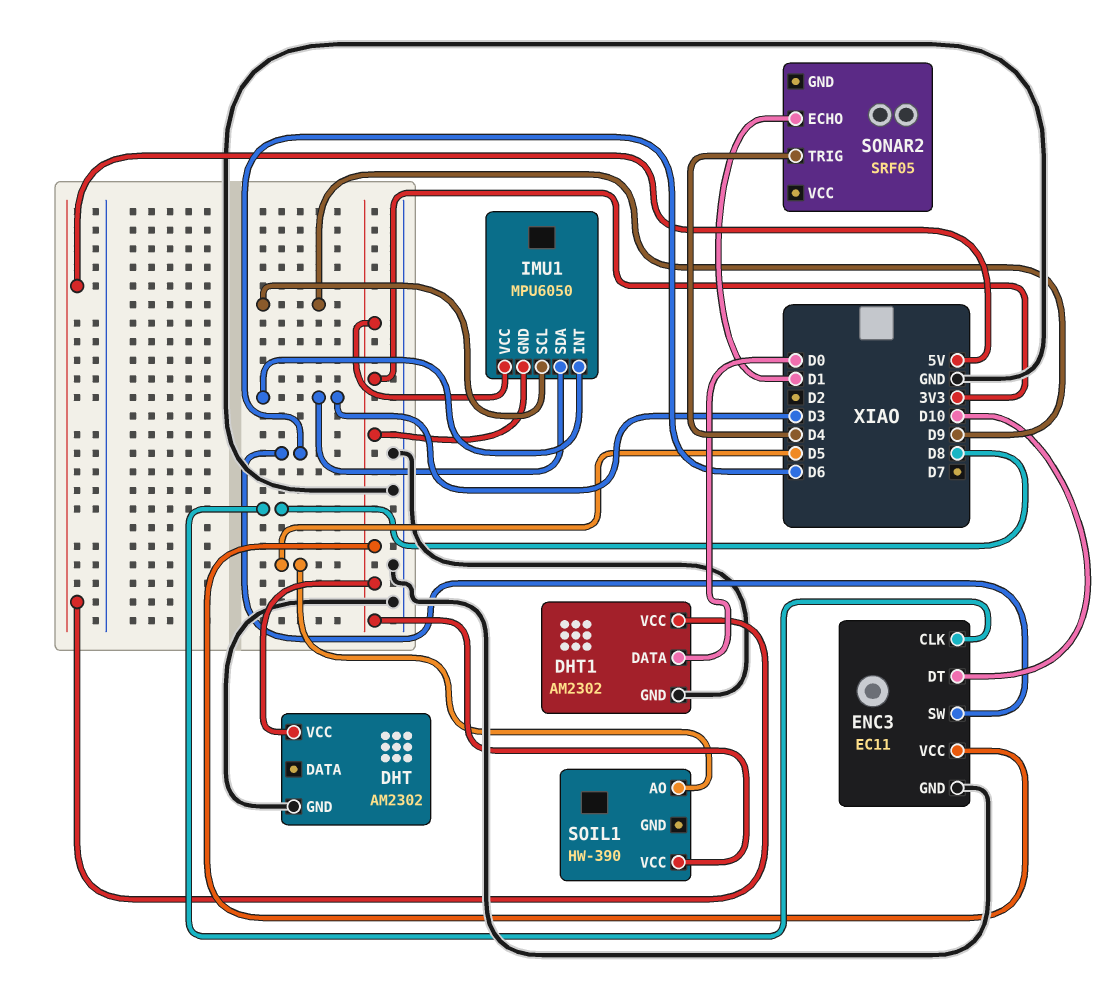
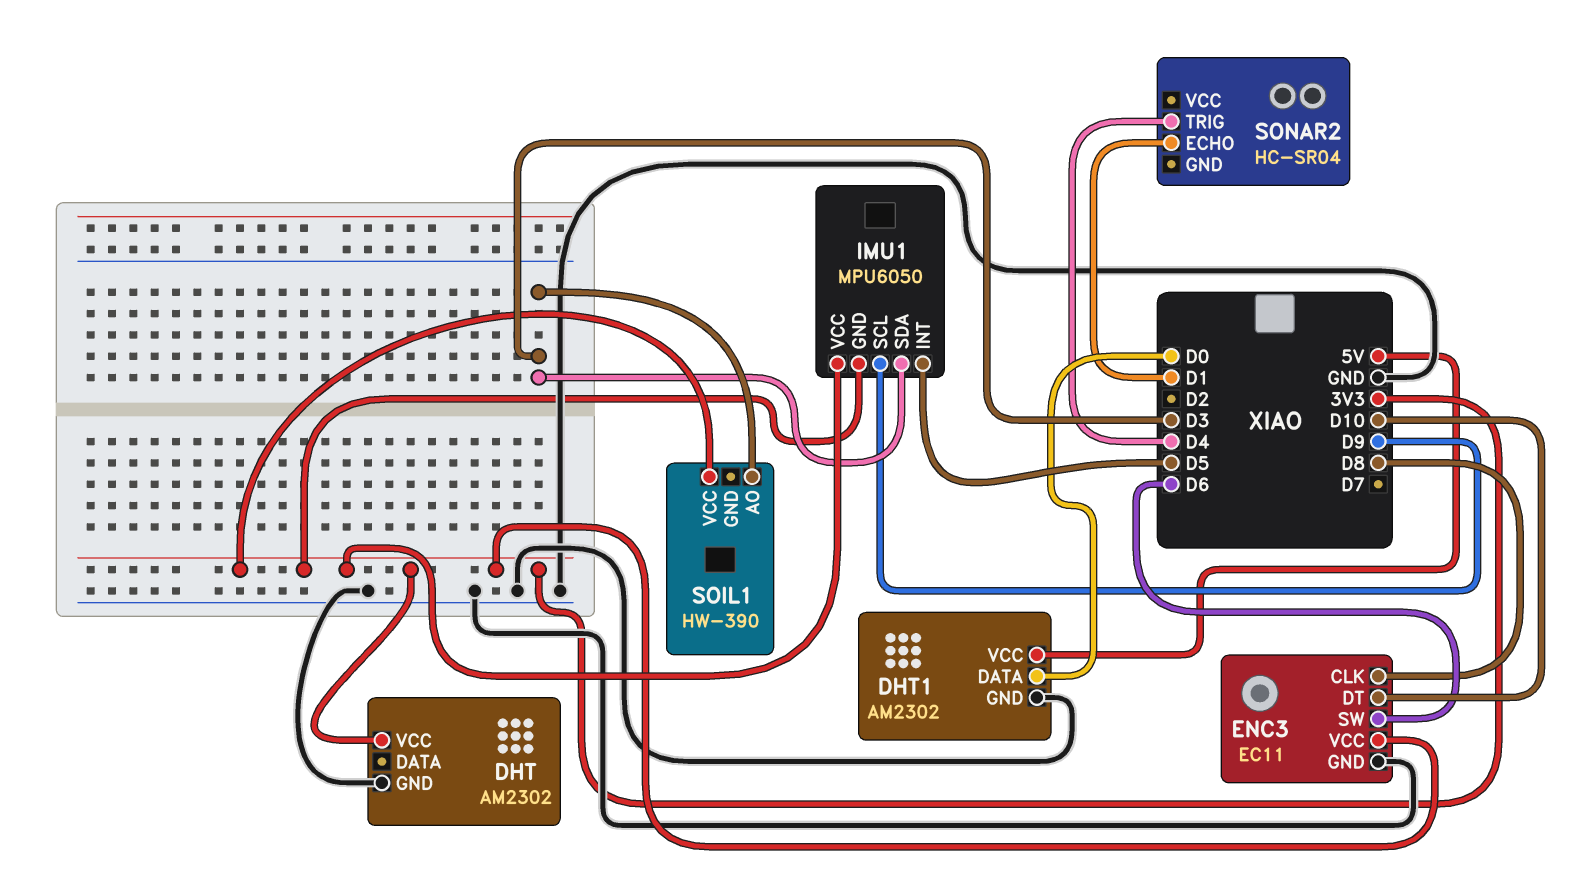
IMU1 pin INT: D3 -> D5
SOIL1 pin AO: D5 -> D3
SONAR2: SRF05 -> HC-SR04

